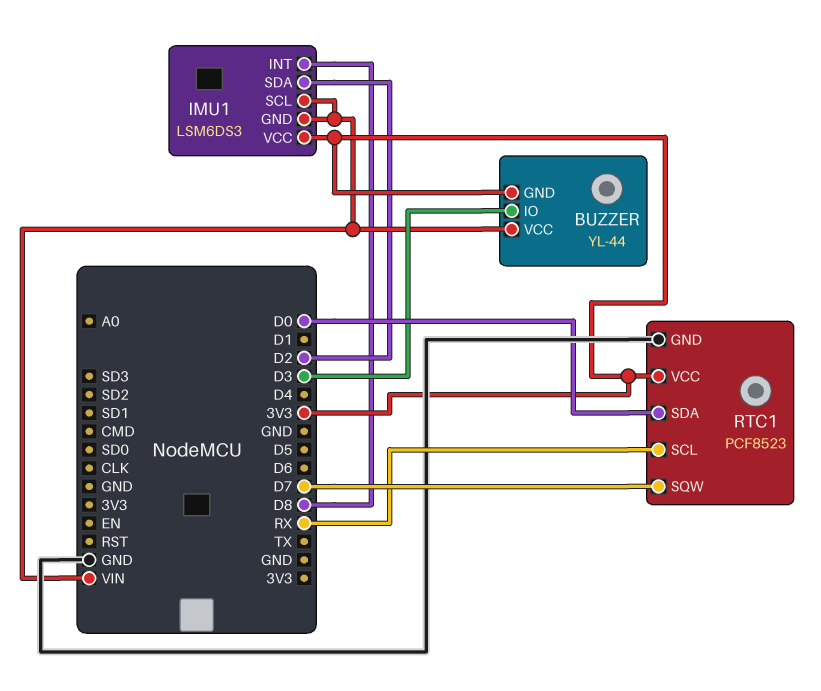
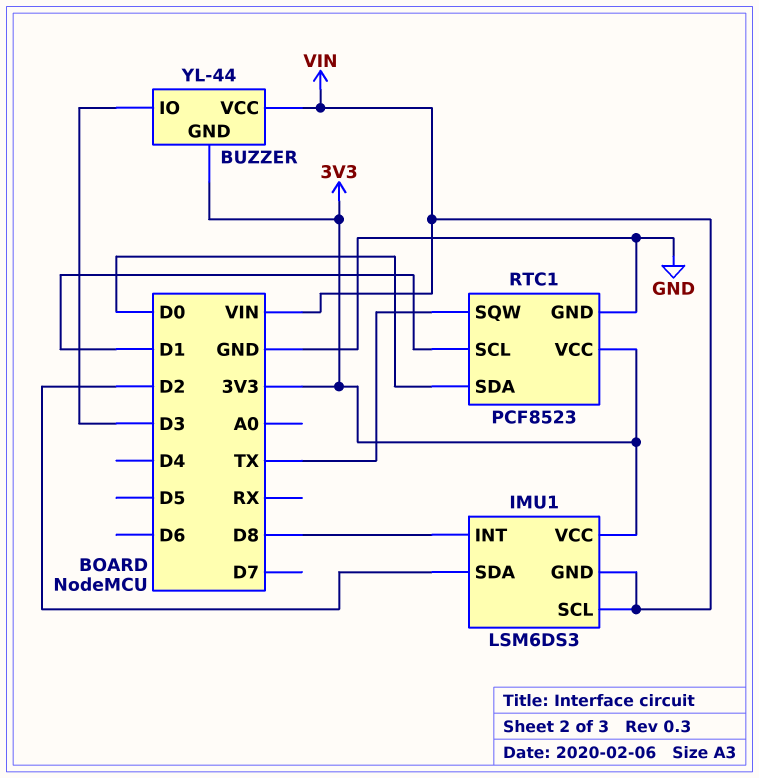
RTC1 pin SCL: RX -> D1
RTC1 pin SQW: D7 -> TX

